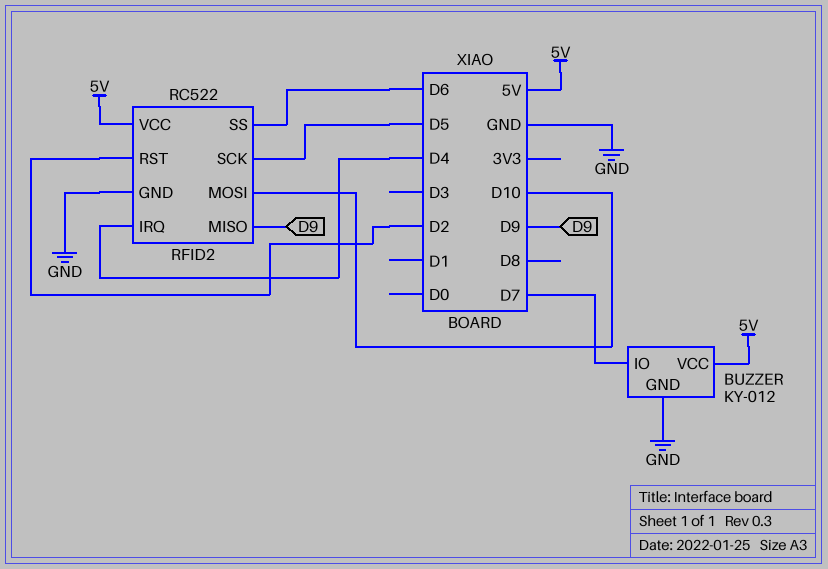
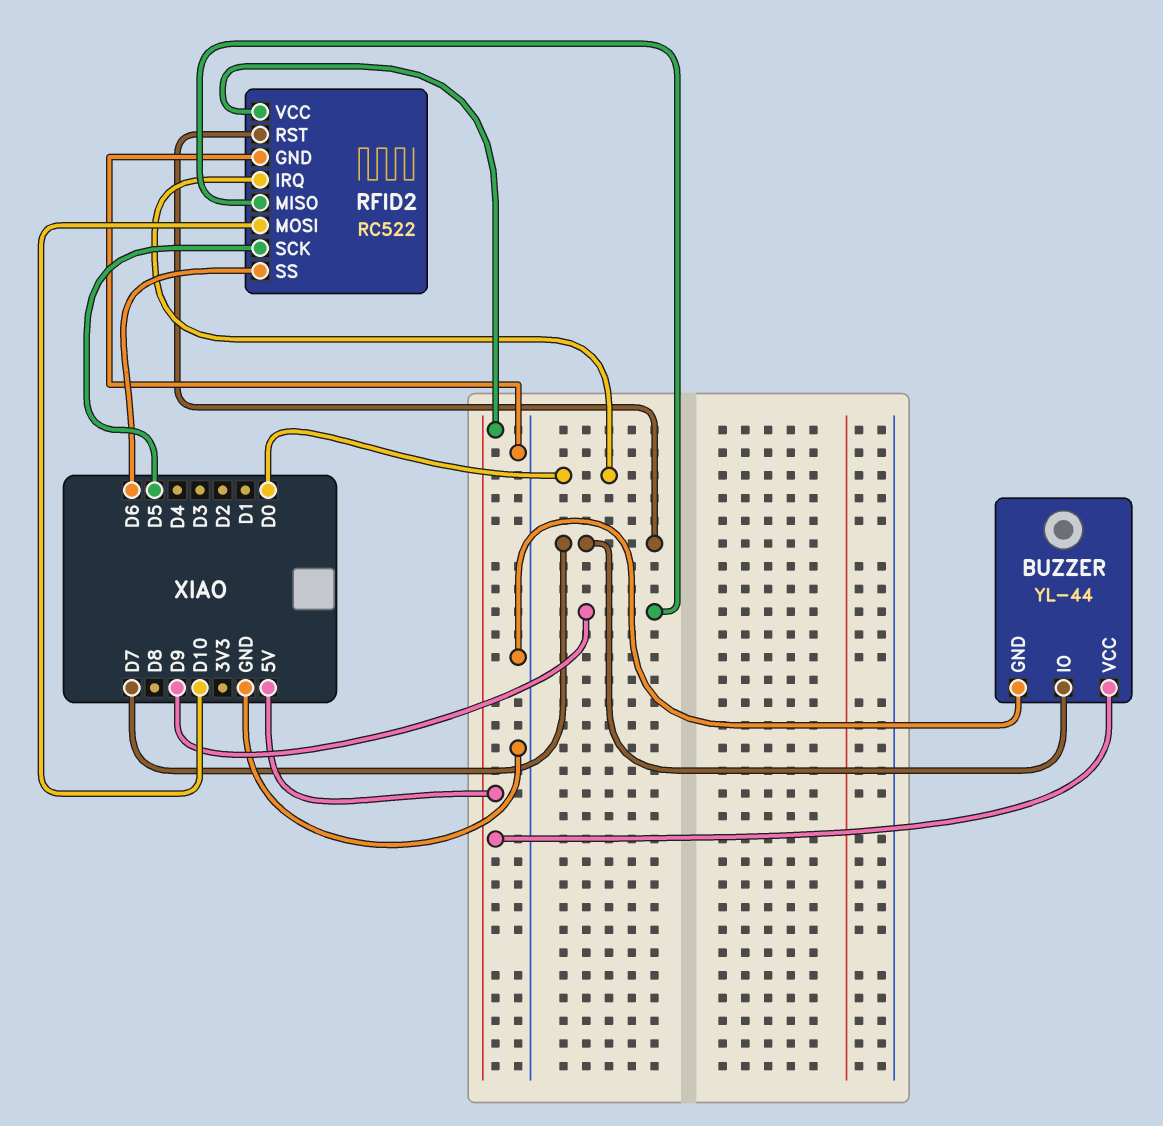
BUZZER: KY-012 -> YL-44
RFID2 pin IRQ: D4 -> D0
RFID2 pin RST: D2 -> D7

